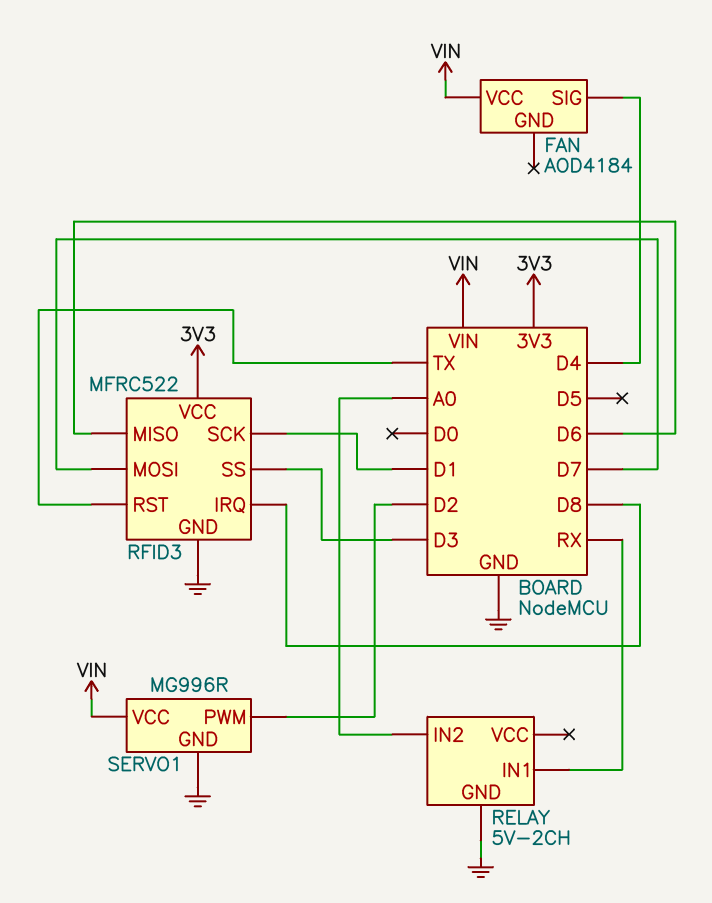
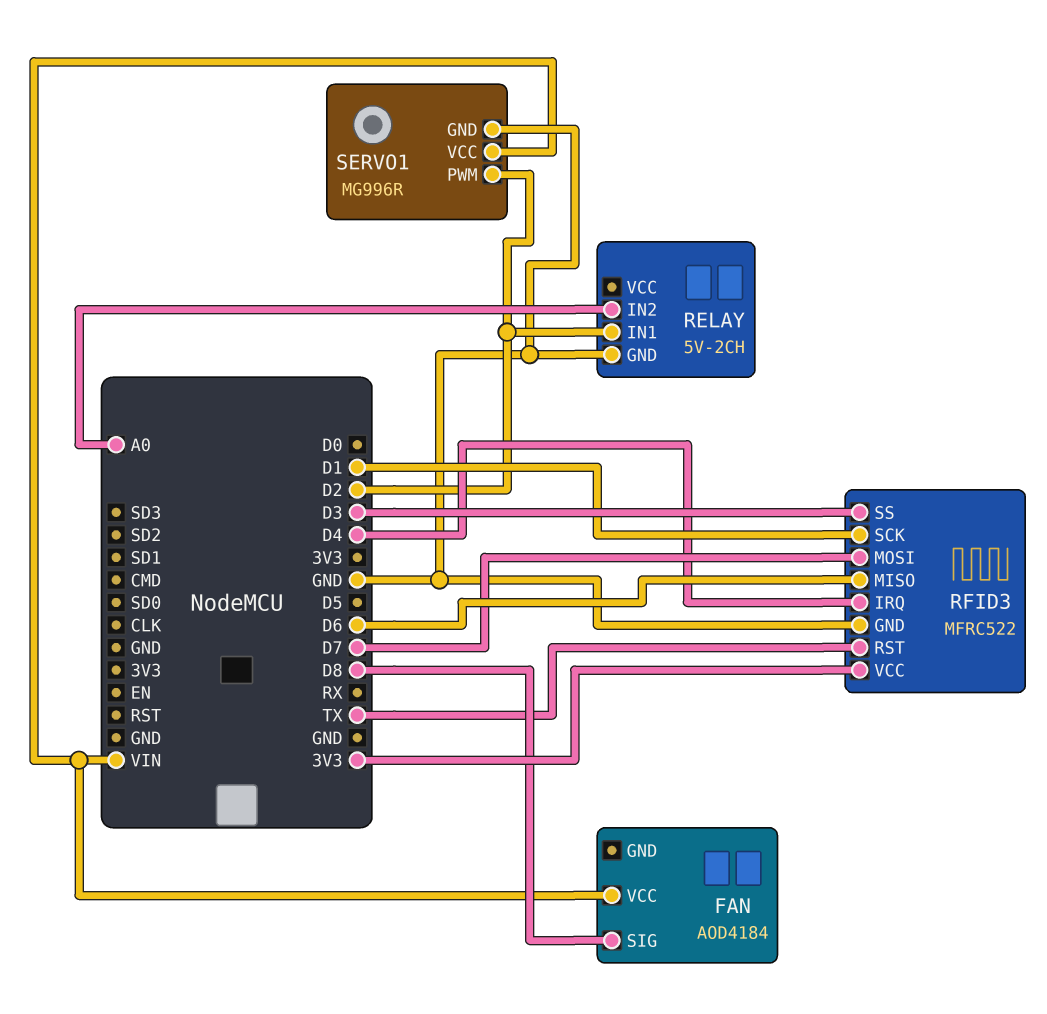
FAN pin SIG: D4 -> D8
RELAY pin IN1: RX -> D2
RFID3 pin IRQ: D8 -> D4

